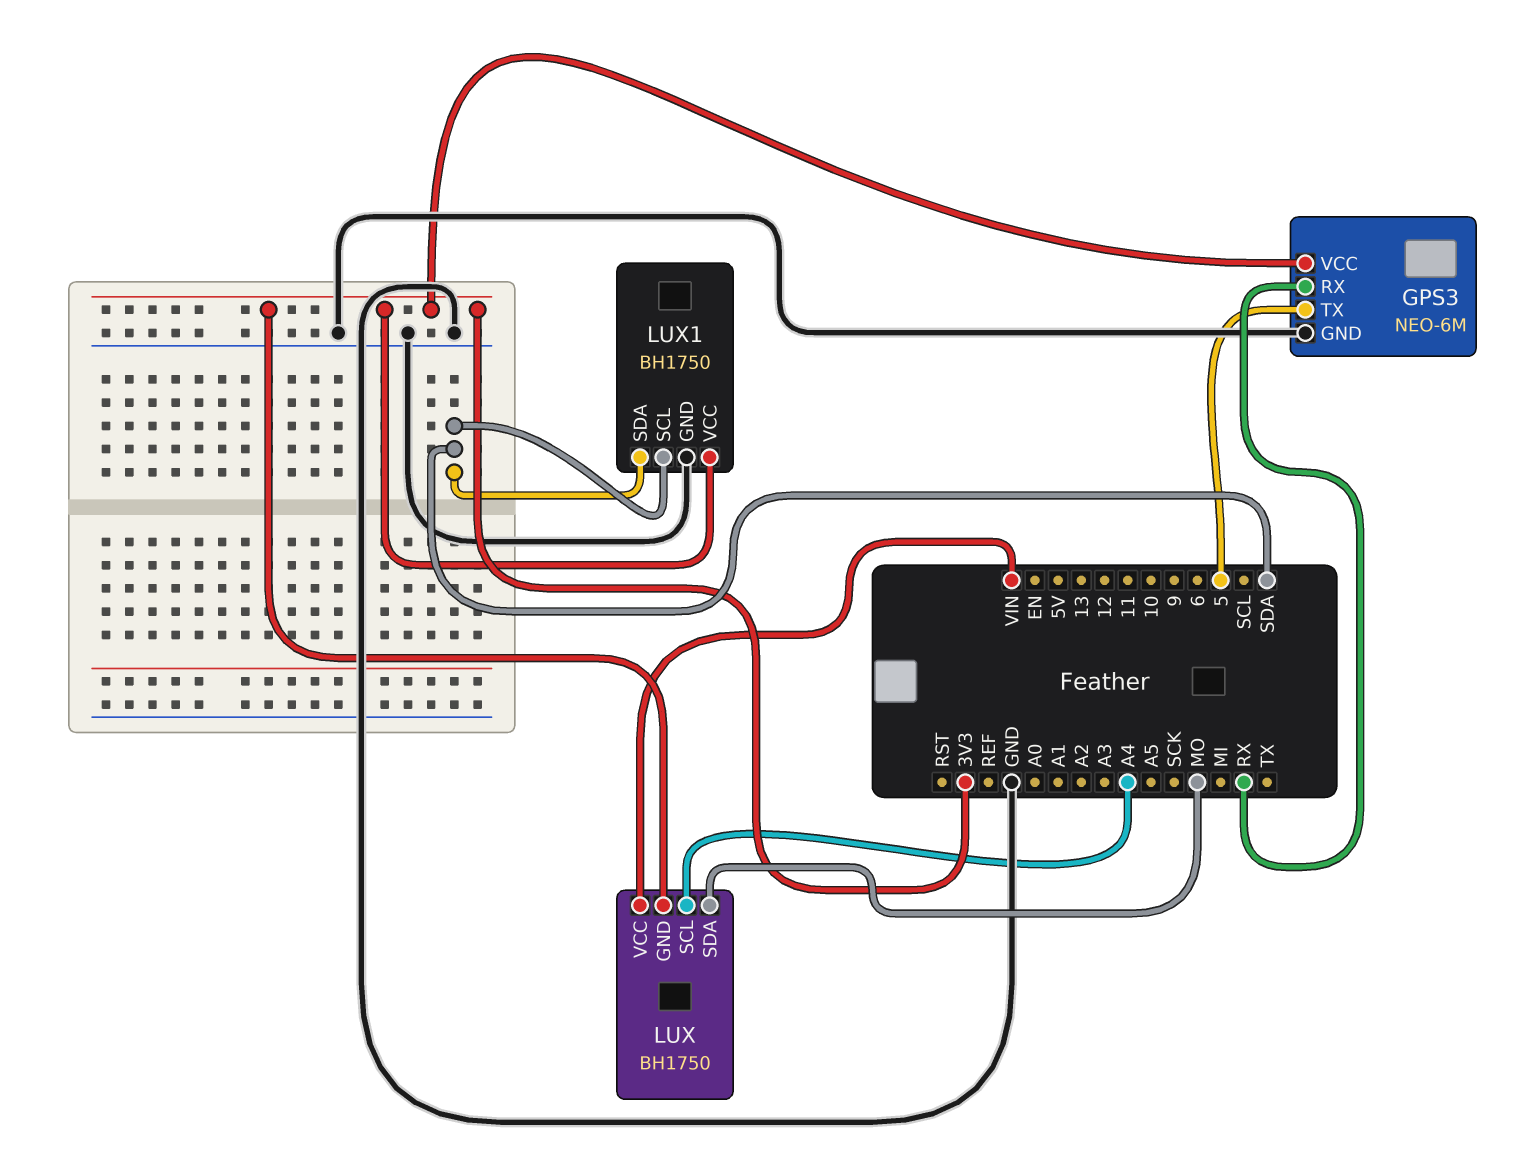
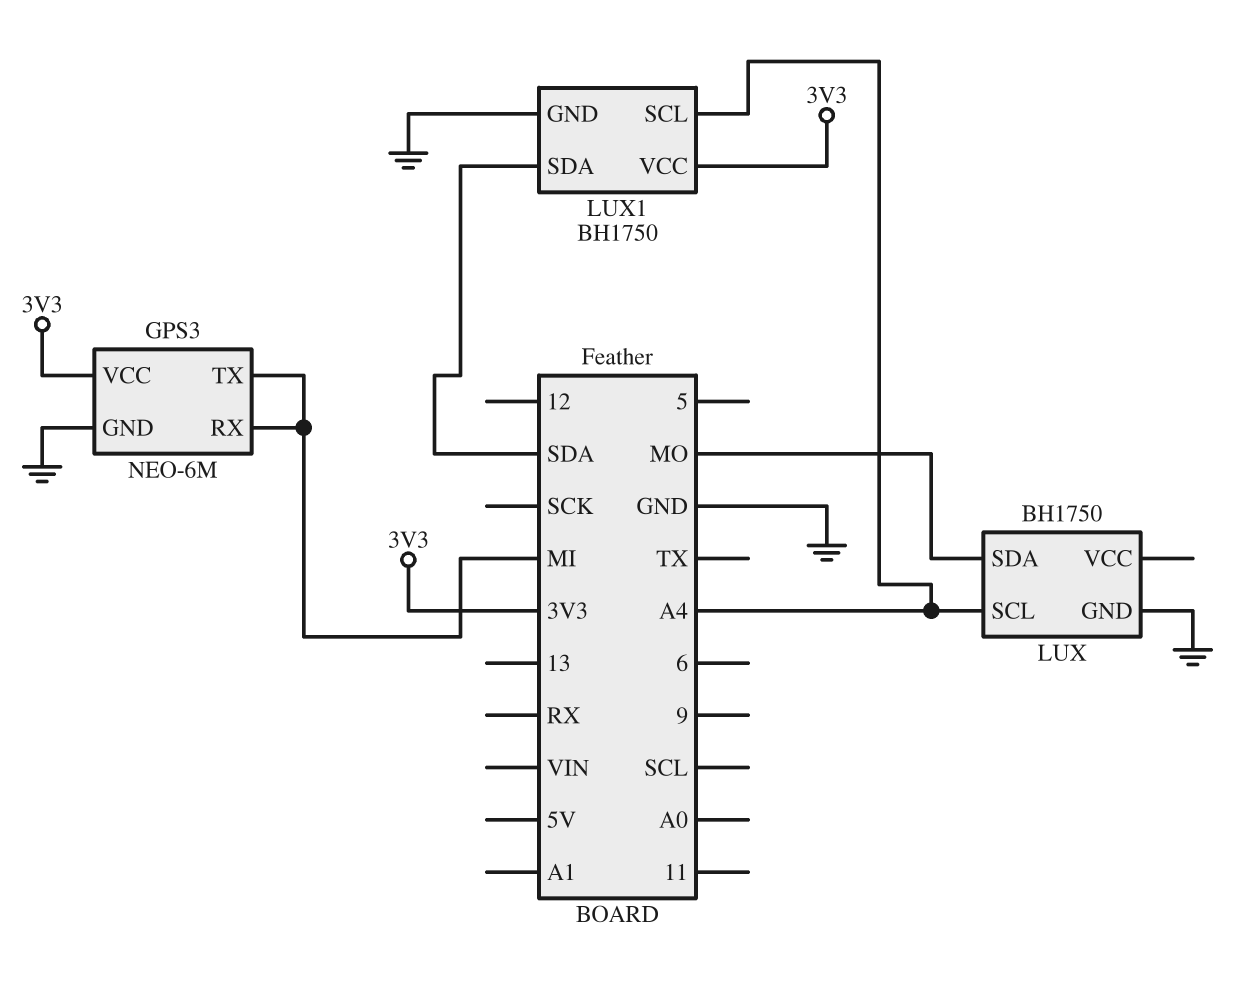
GPS3 pin RX: RX -> MI
GPS3 pin TX: 5 -> MI
LUX pin GND: 3V3 -> GND
LUX pin VCC: VIN -> none
LUX1 pin SCL: SDA -> A4

